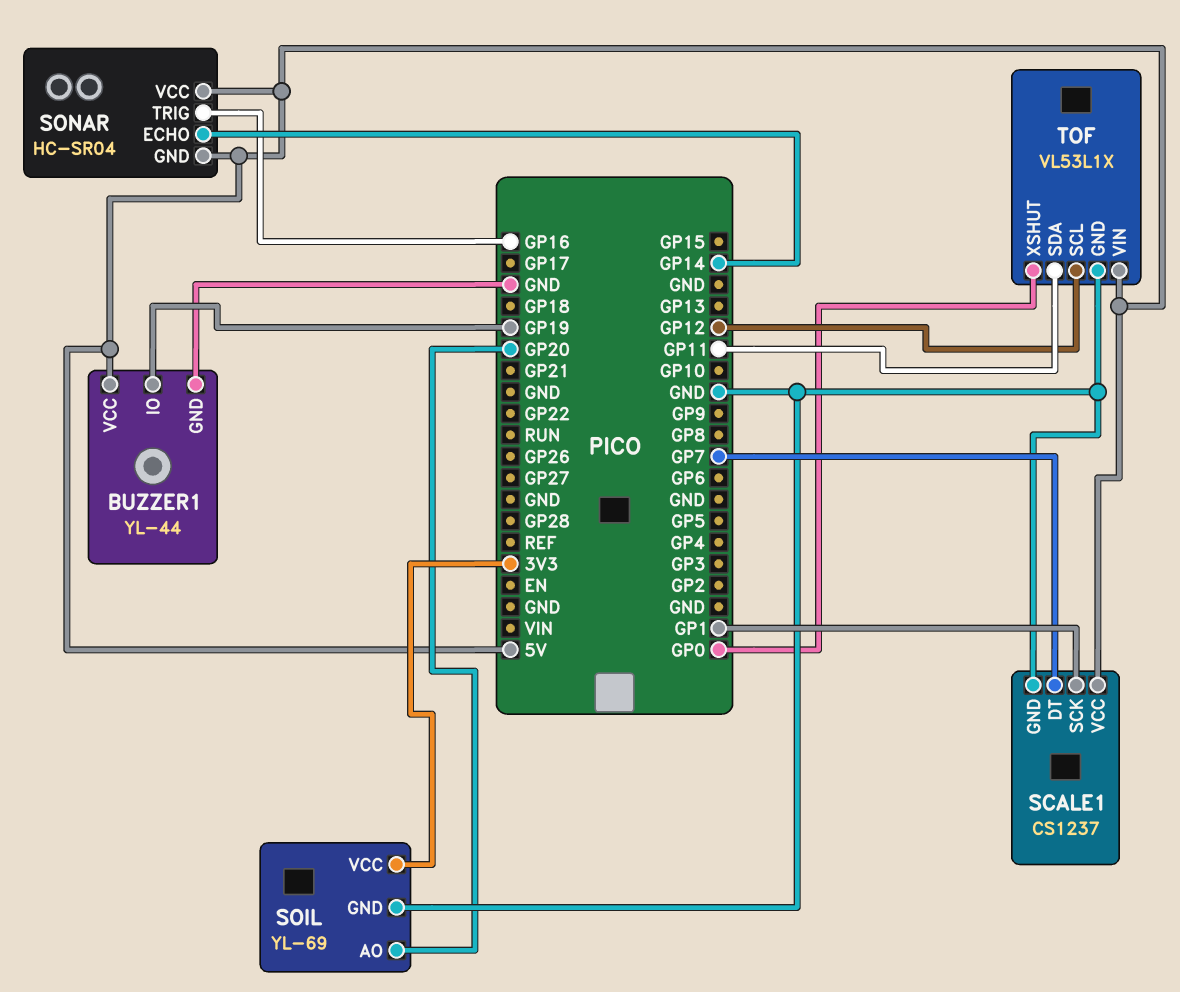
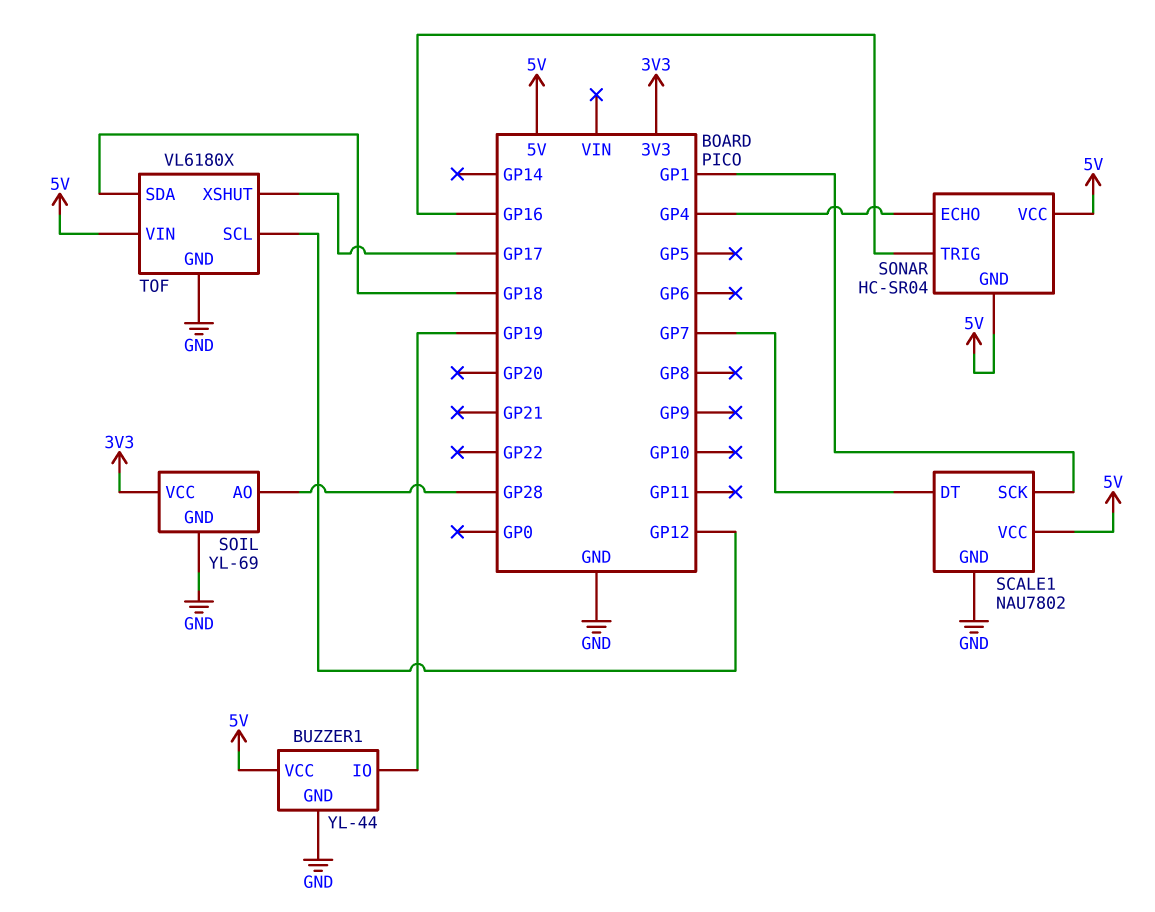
SCALE1: CS1237 -> NAU7802
SOIL pin AO: GP20 -> GP28
SONAR pin ECHO: GP14 -> GP4
TOF: VL53L1X -> VL6180X
TOF pin SDA: GP11 -> GP18
TOF pin XSHUT: GP0 -> GP17

